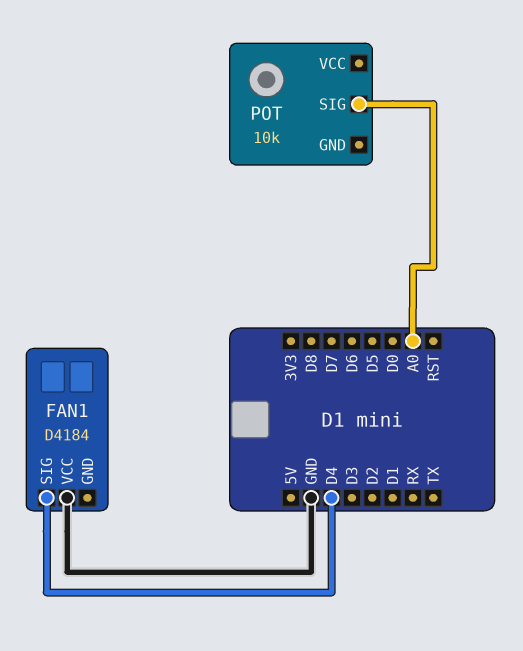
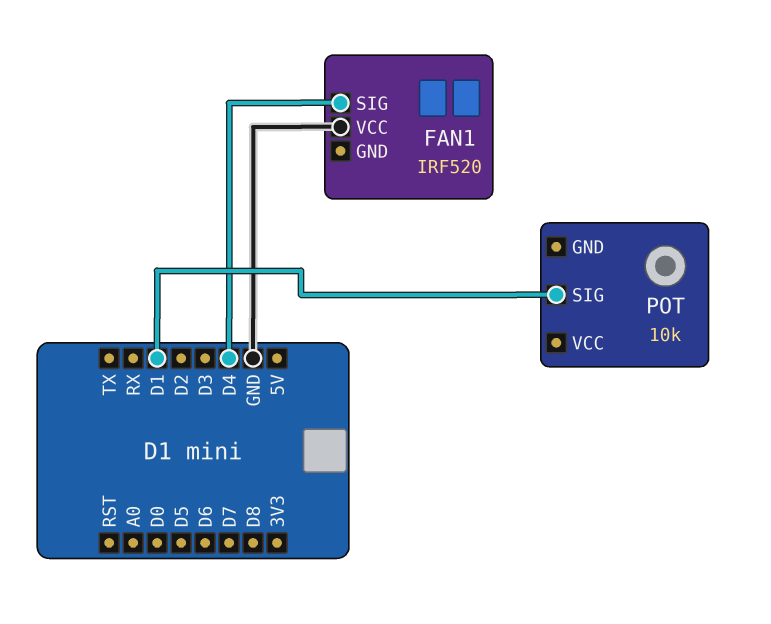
FAN1: D4184 -> IRF520
POT pin SIG: A0 -> D1

